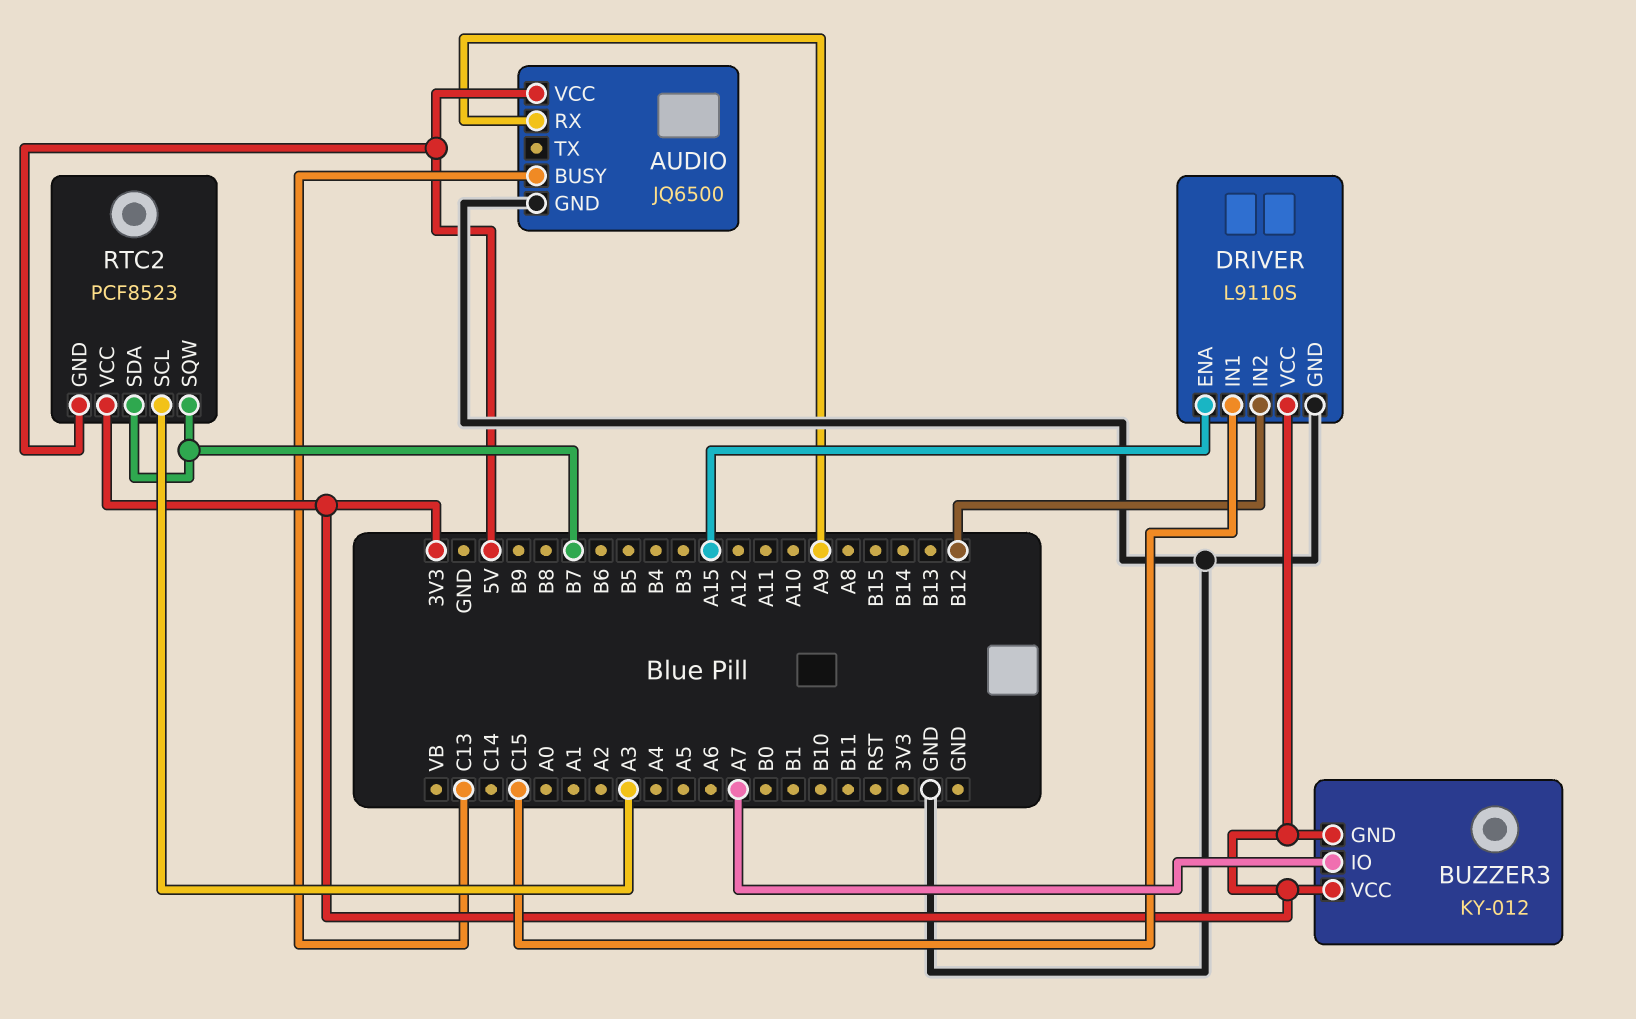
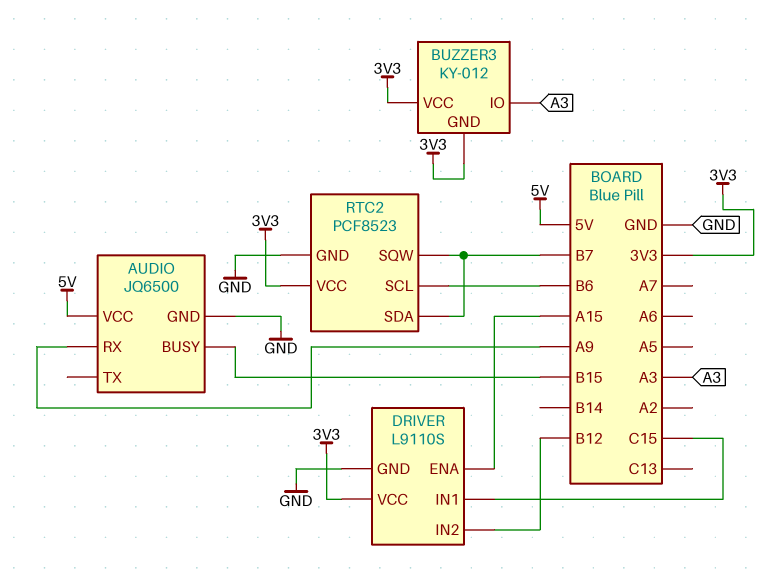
AUDIO pin BUSY: C13 -> B15
BUZZER3 pin IO: A7 -> A3
RTC2 pin GND: 5V -> GND
RTC2 pin SCL: A3 -> B6

